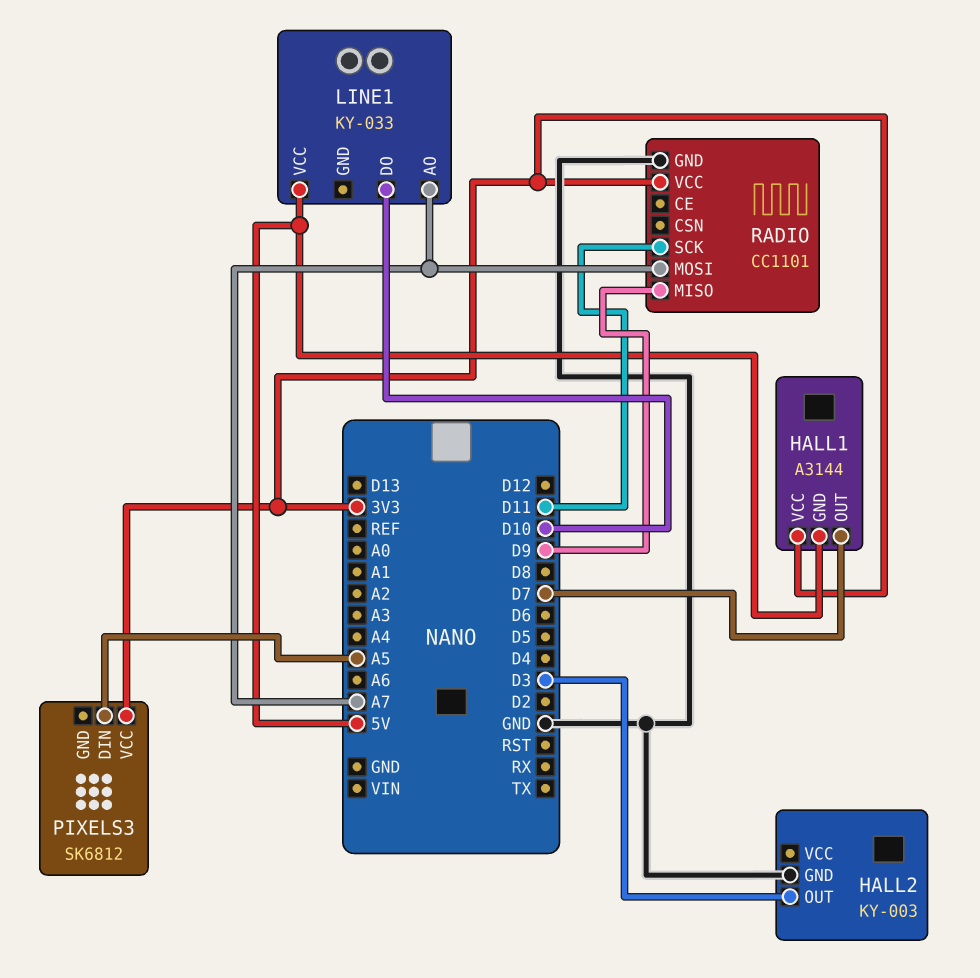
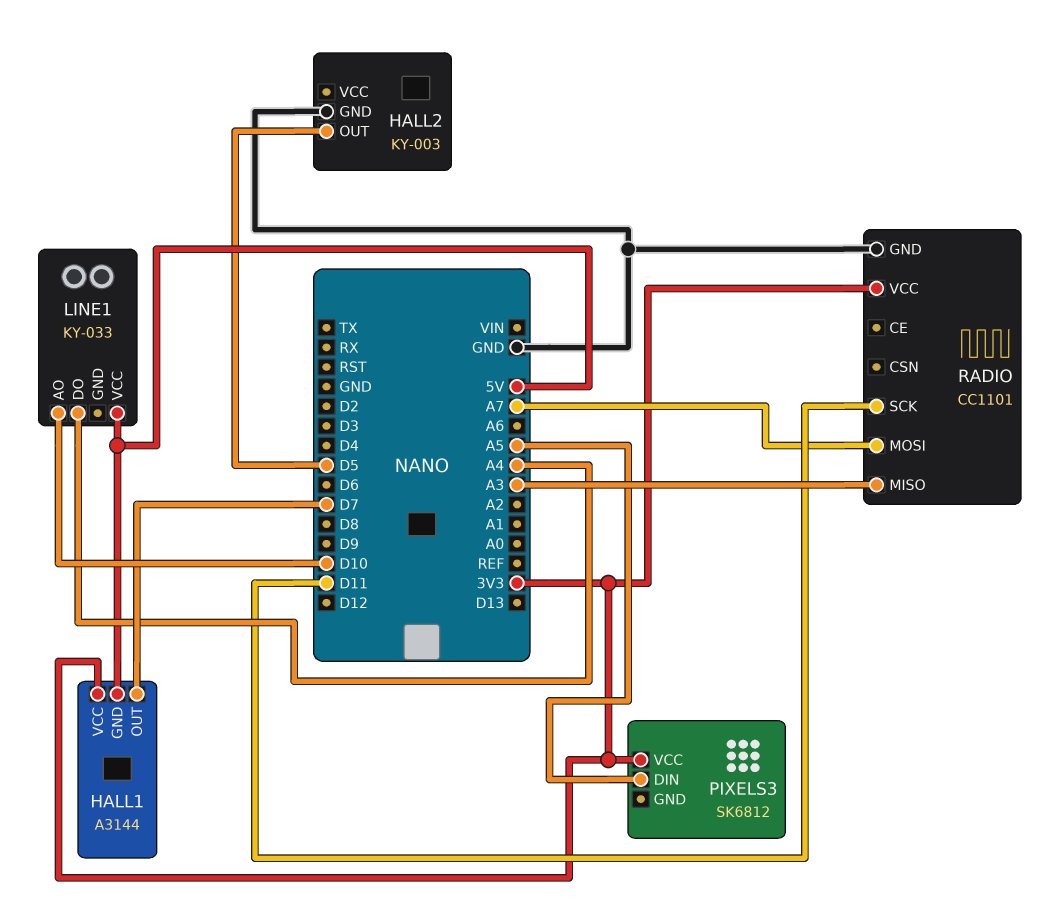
HALL2 pin OUT: D3 -> D5
LINE1 pin AO: A7 -> D10
LINE1 pin DO: D10 -> A4
RADIO pin MISO: D9 -> A3

